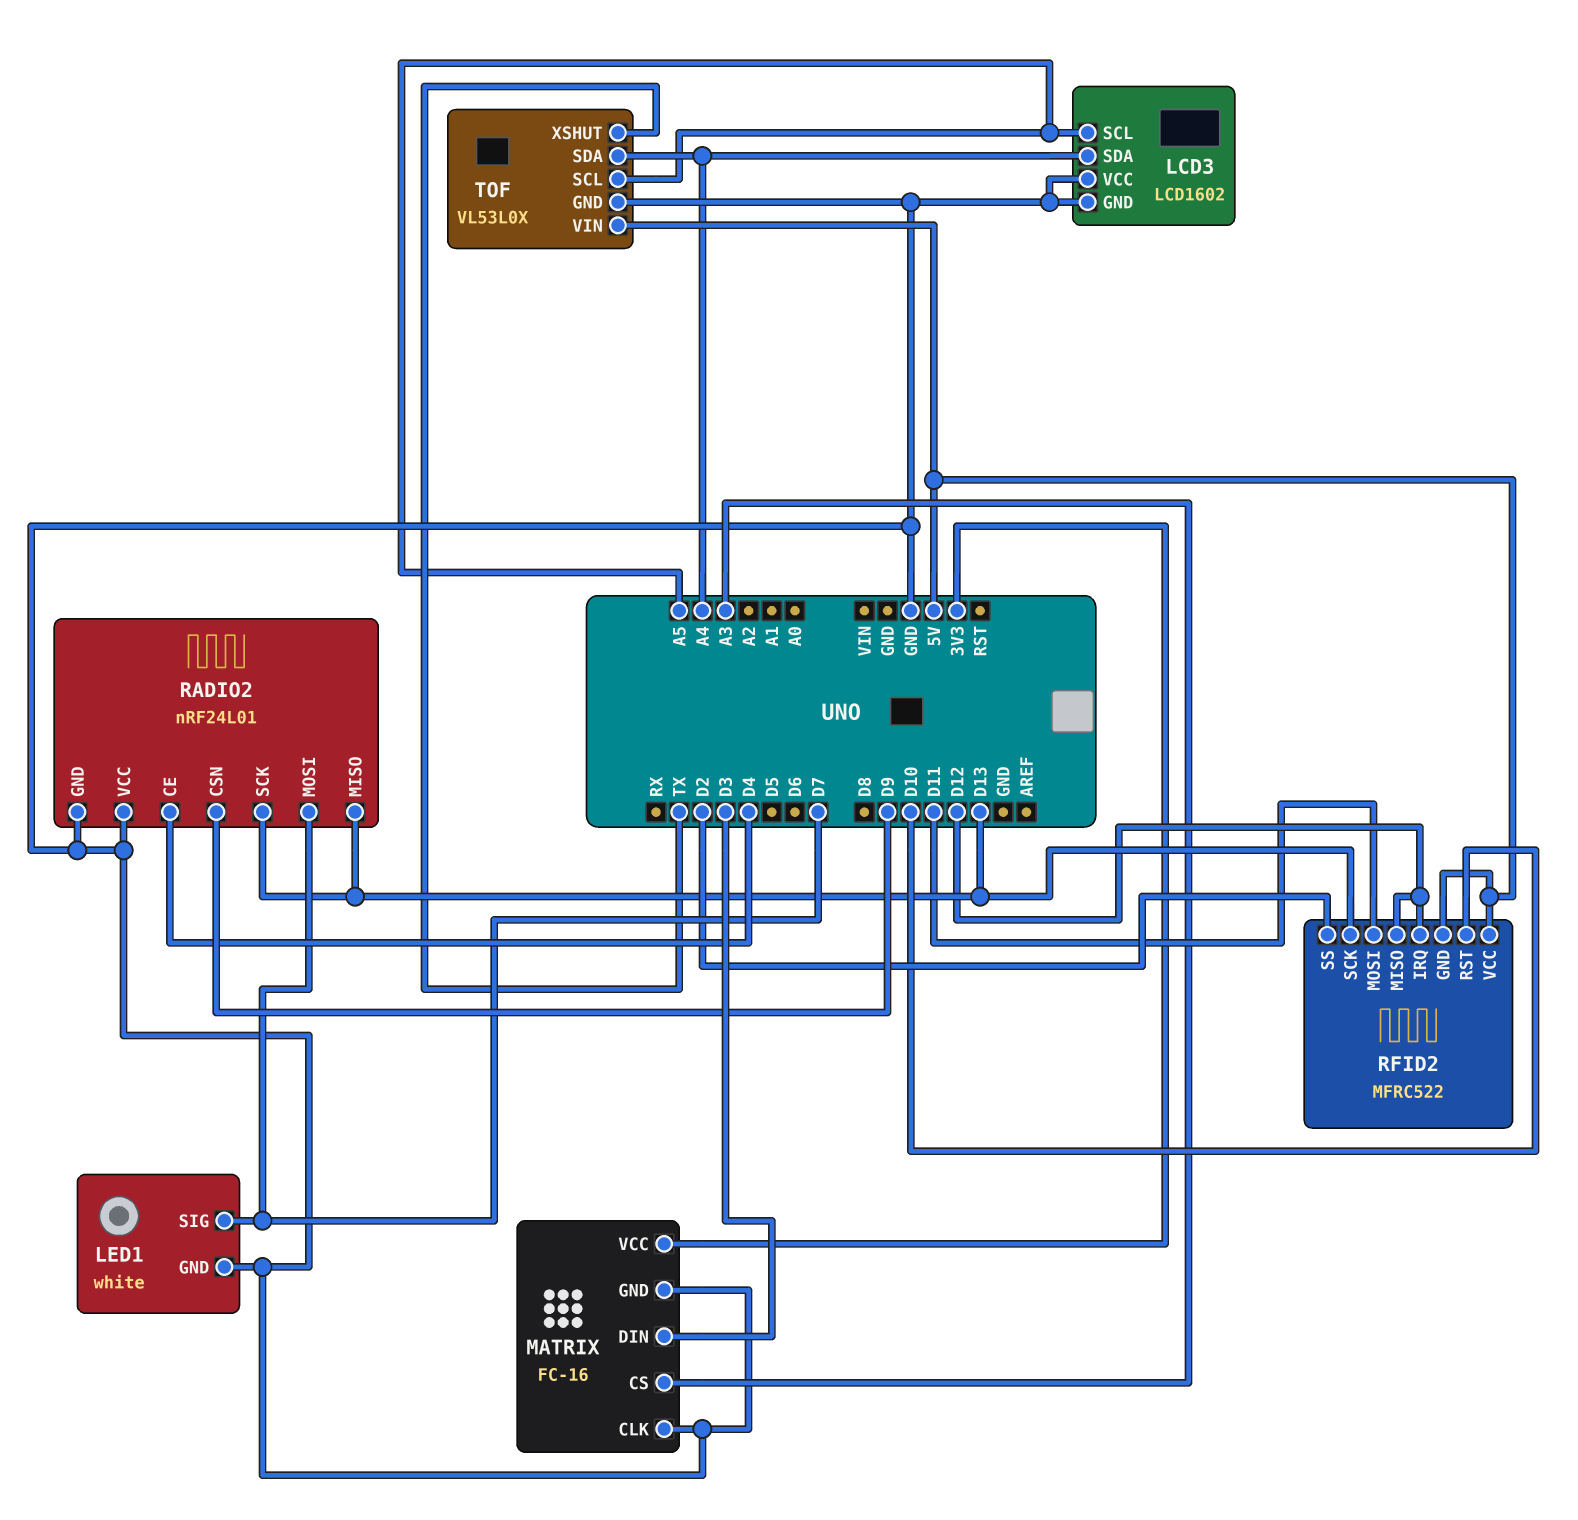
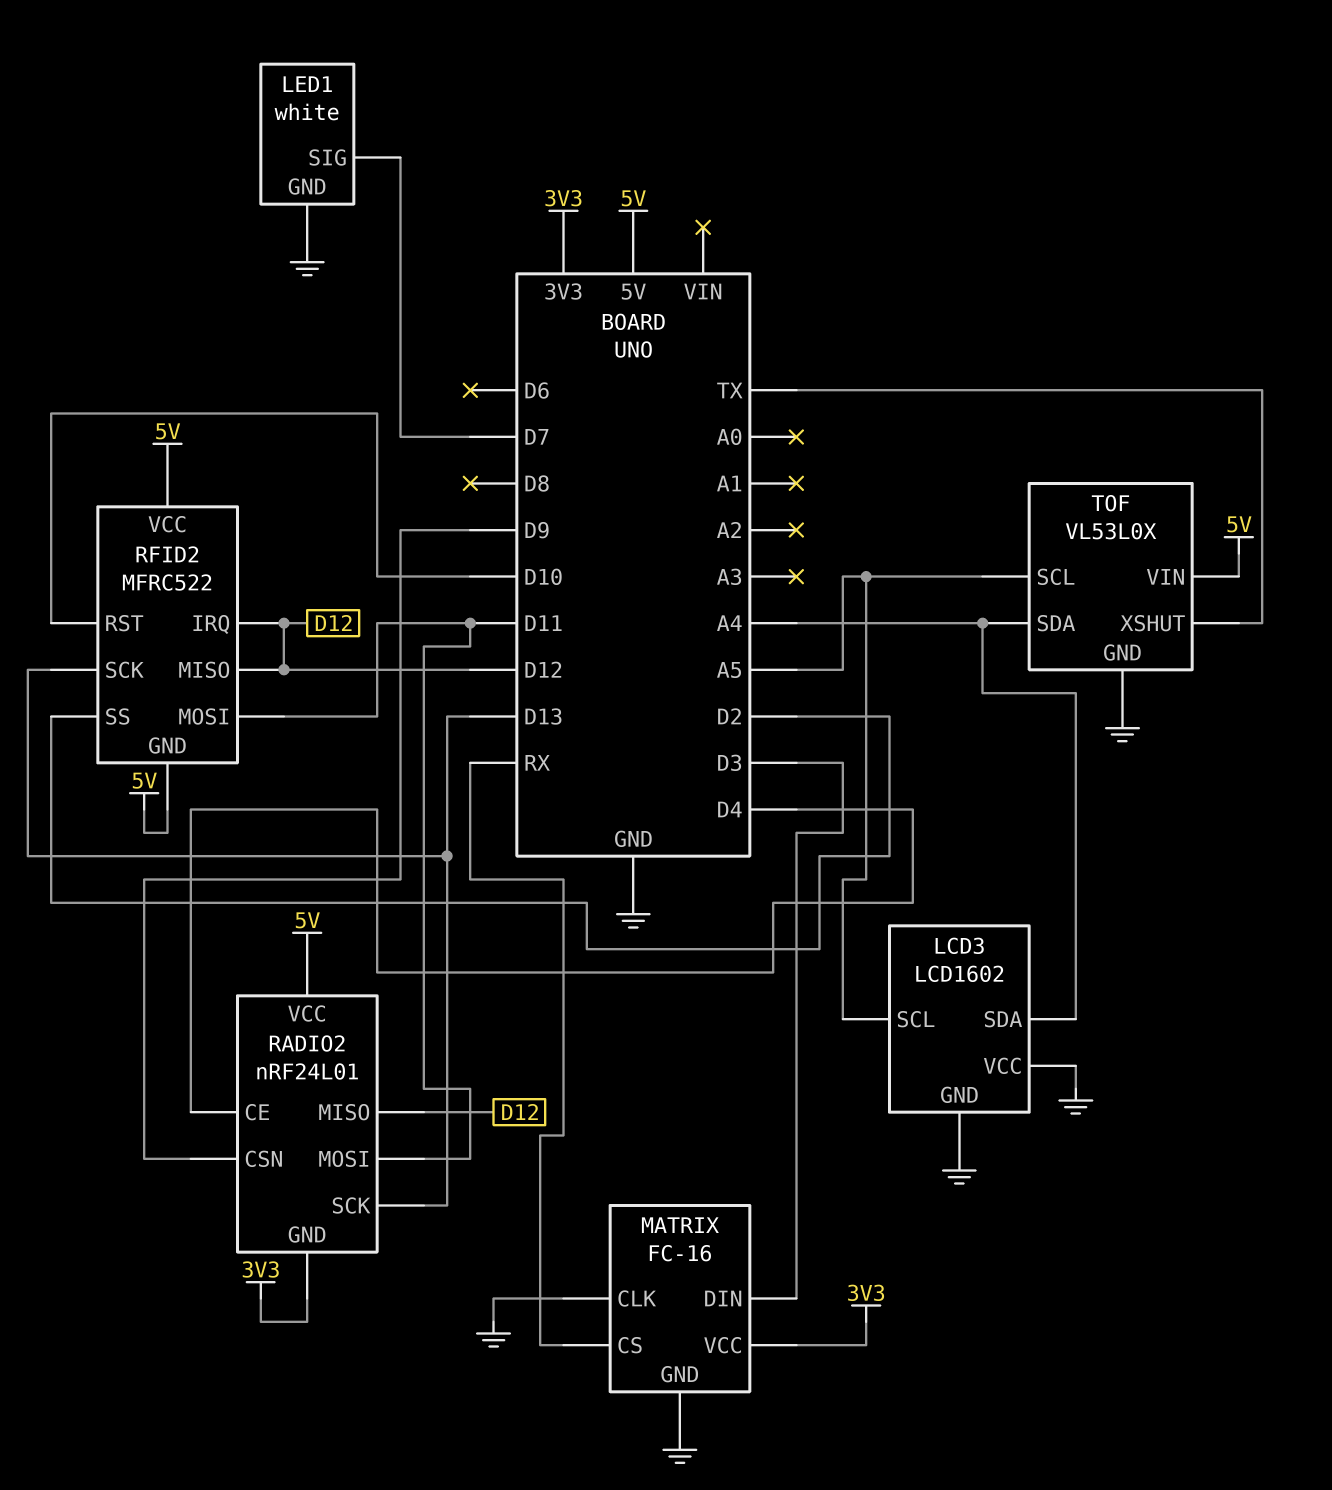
MATRIX pin CS: A3 -> RX
RADIO2 pin GND: GND -> 3V3
RADIO2 pin MISO: D13 -> D12
RADIO2 pin MOSI: D7 -> D11
RADIO2 pin VCC: GND -> 5V

